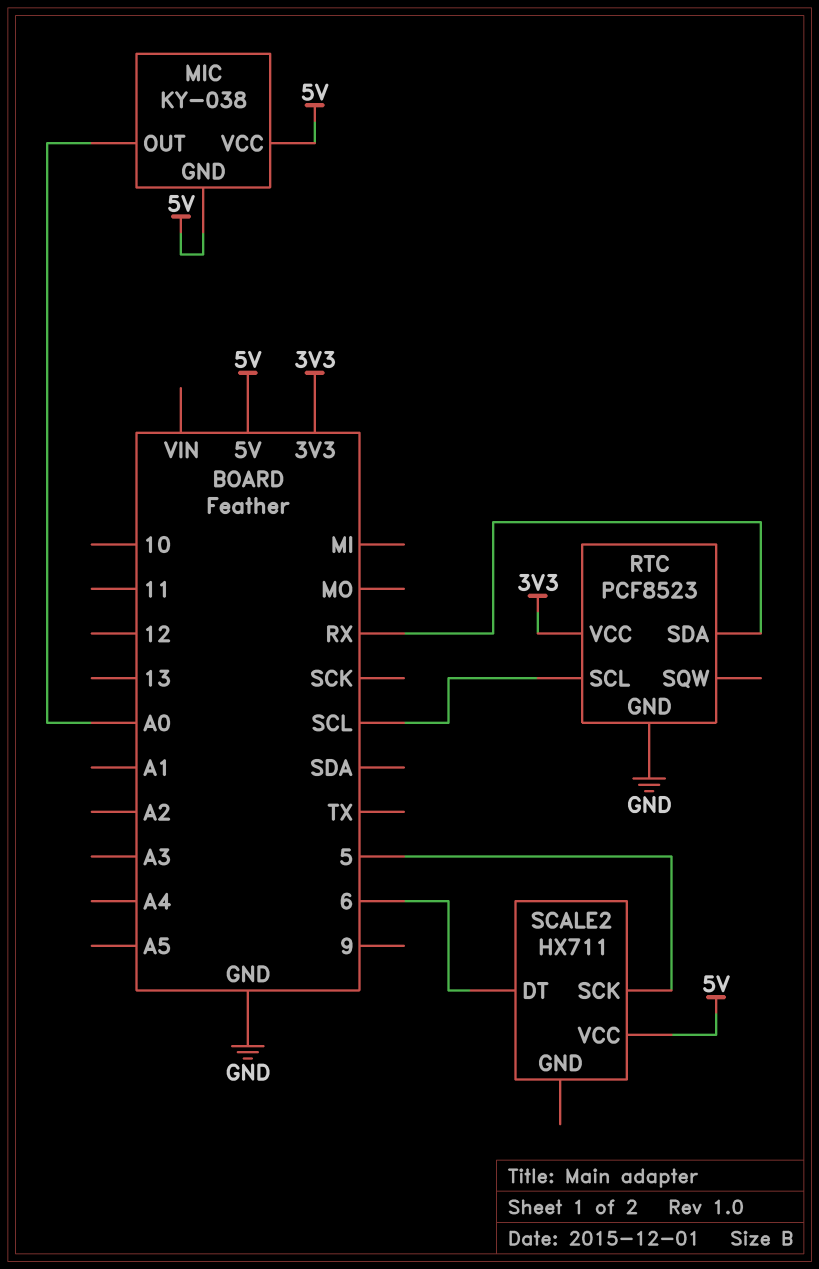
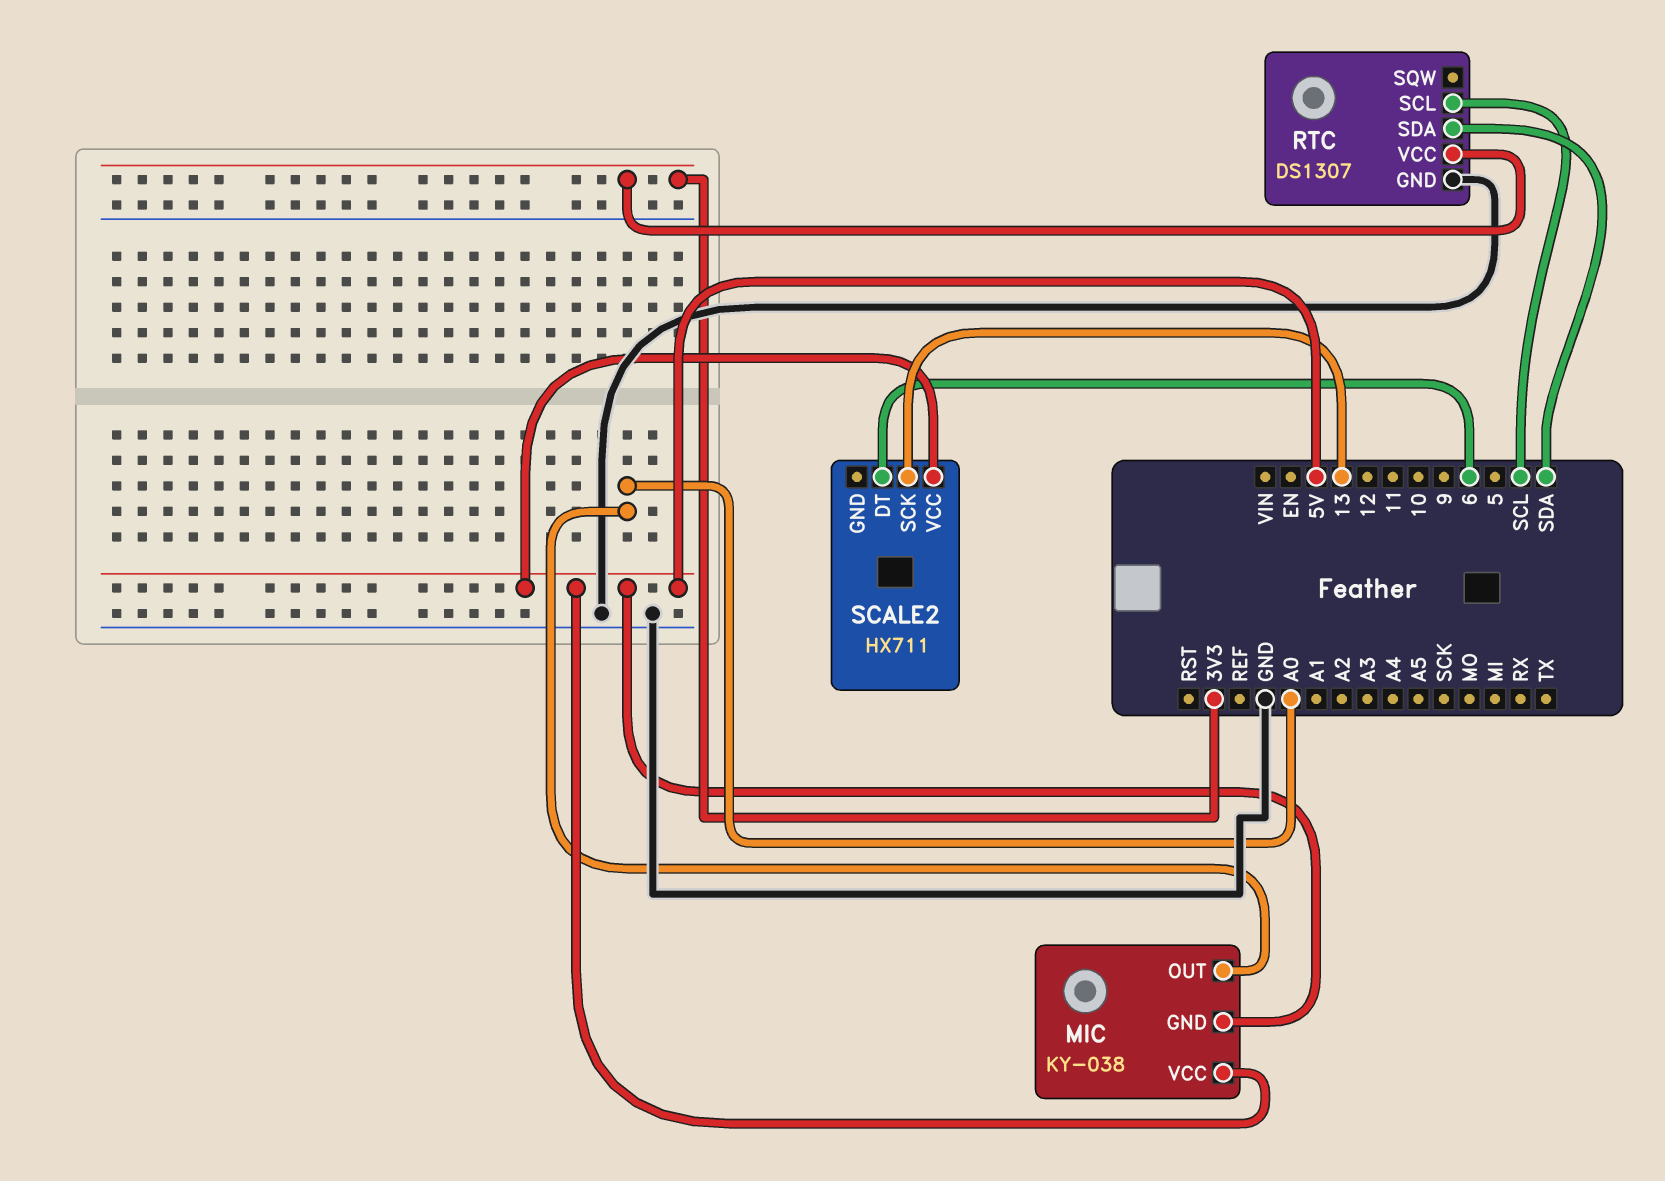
RTC: PCF8523 -> DS1307
RTC pin SDA: RX -> SDA
SCALE2 pin SCK: 5 -> 13

